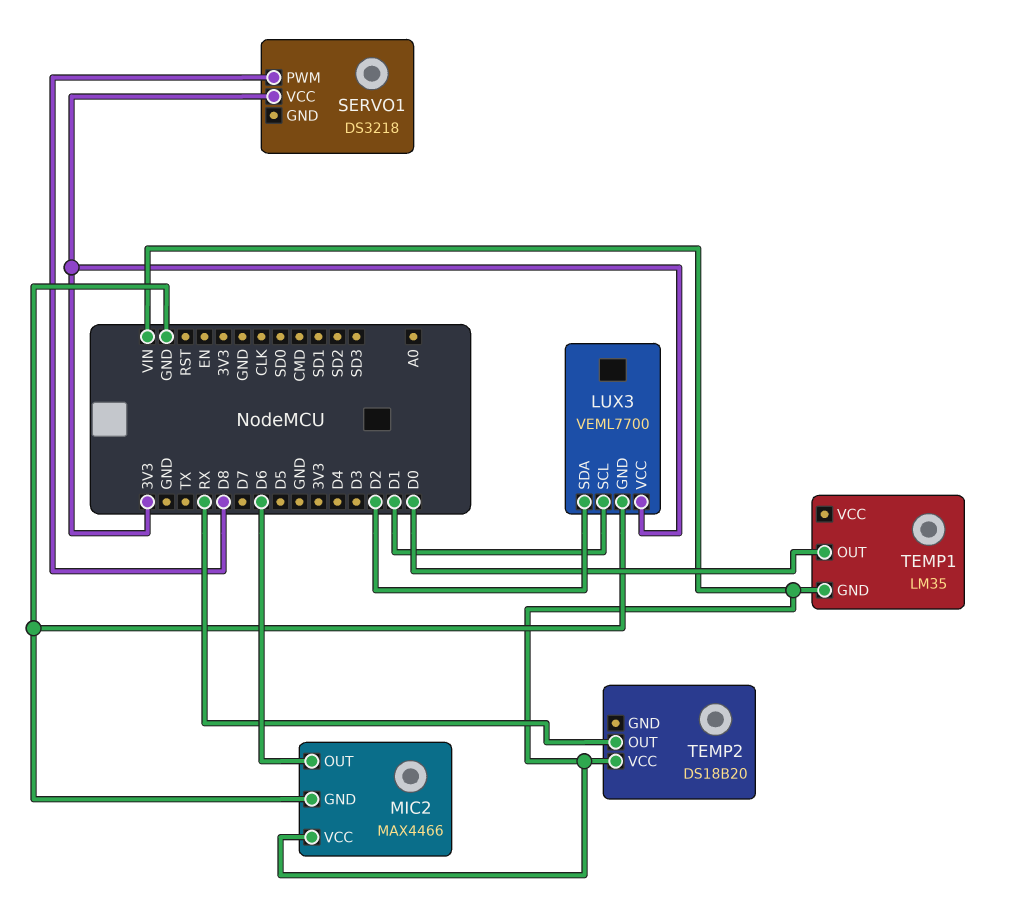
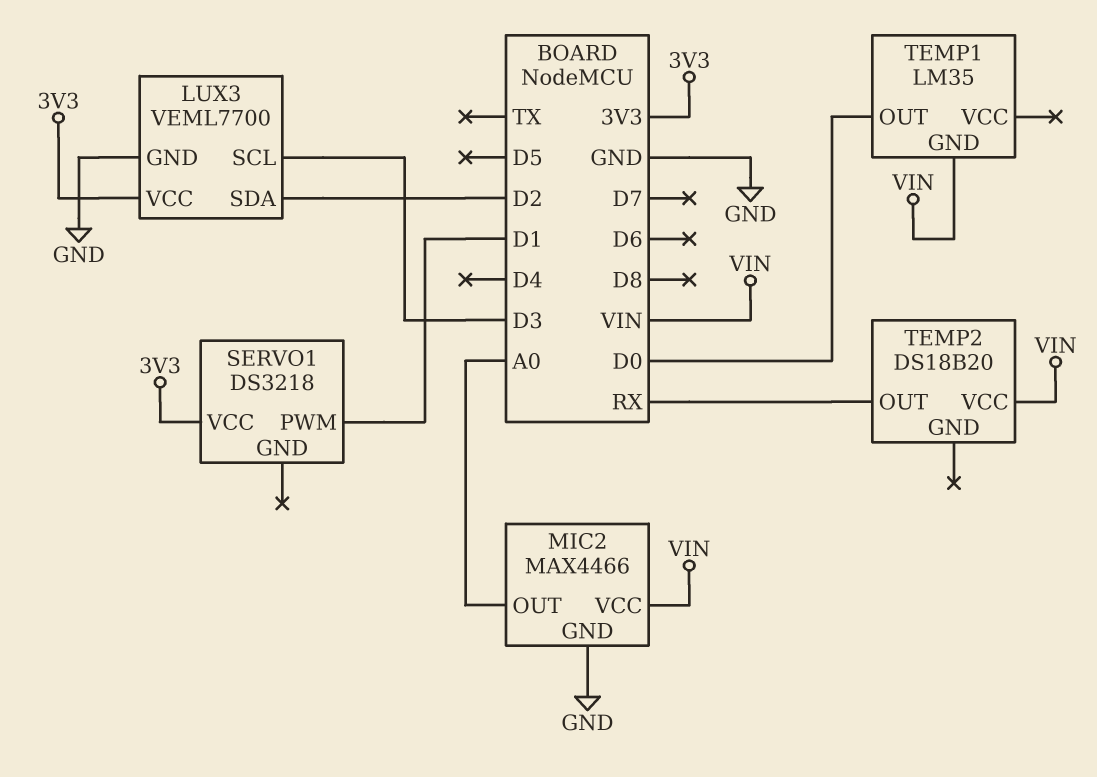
LUX3 pin SCL: D1 -> D3
MIC2 pin OUT: D6 -> A0
SERVO1 pin PWM: D8 -> D1

